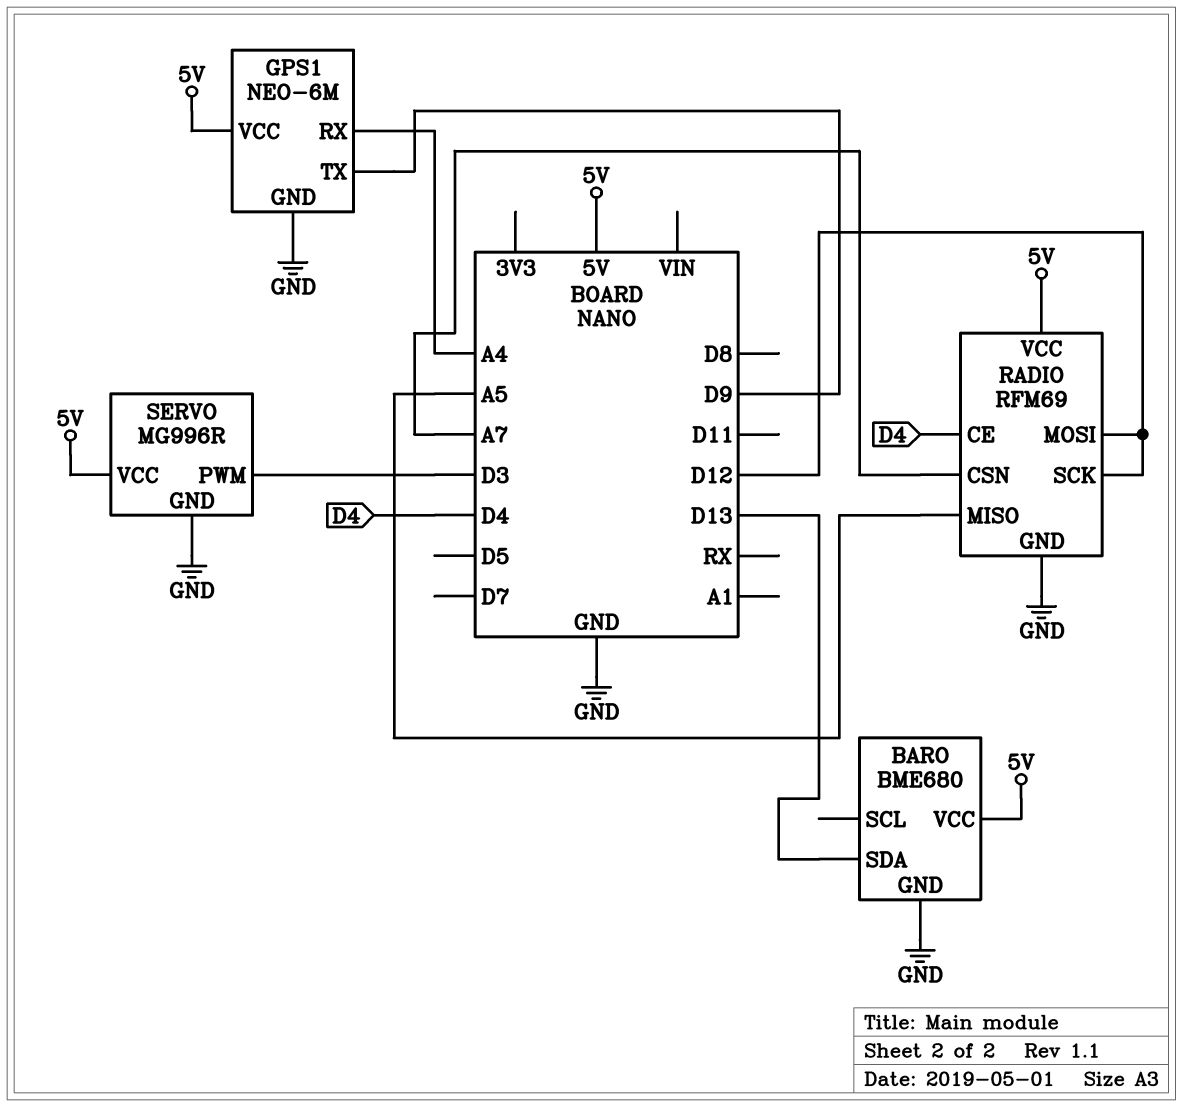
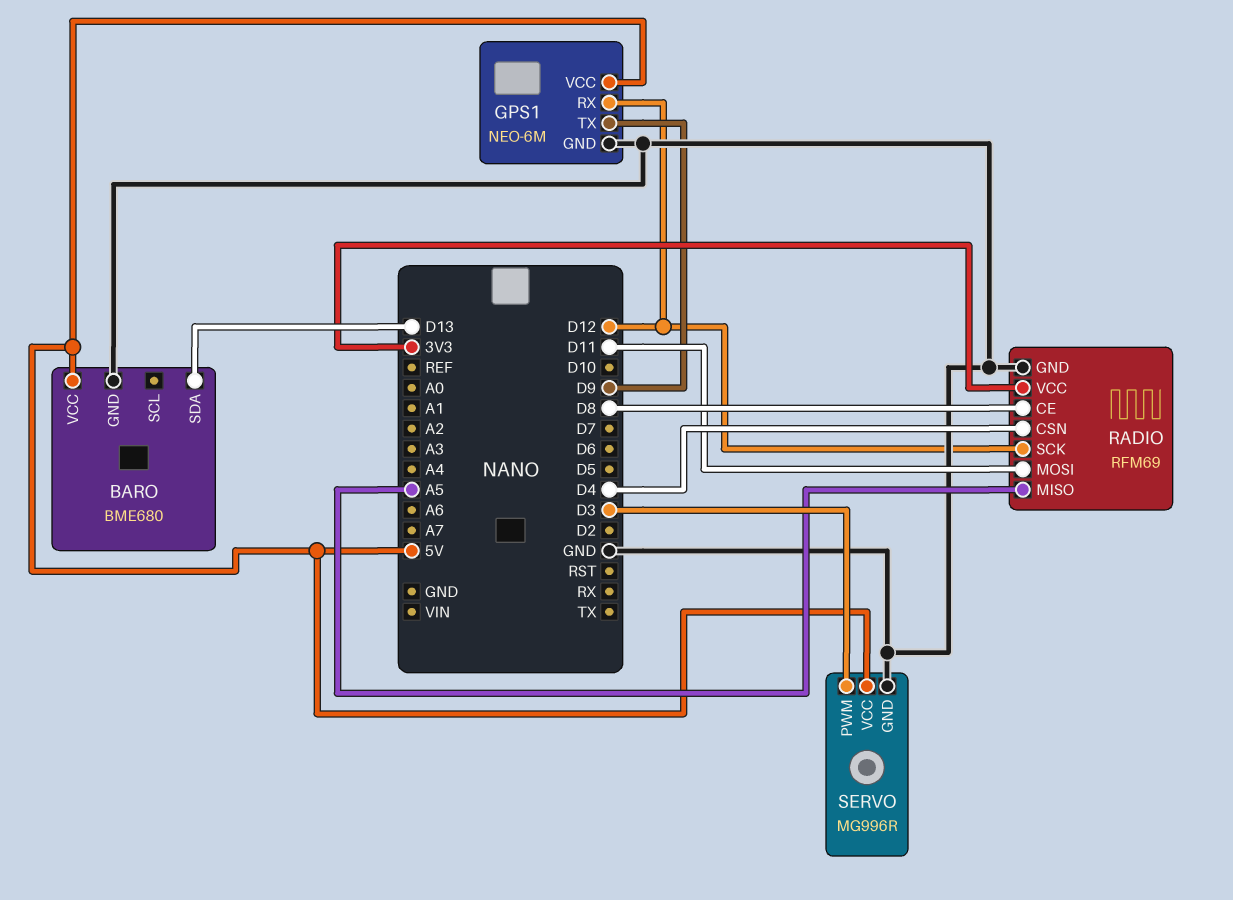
GPS1 pin RX: A4 -> D12
RADIO pin CE: D4 -> D8
RADIO pin CSN: A7 -> D4
RADIO pin MOSI: D12 -> D11
RADIO pin VCC: 5V -> 3V3

